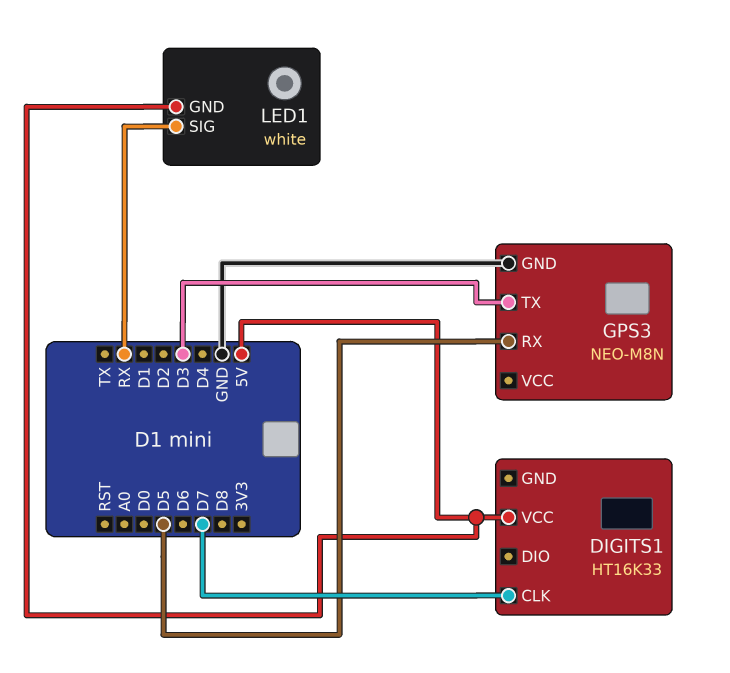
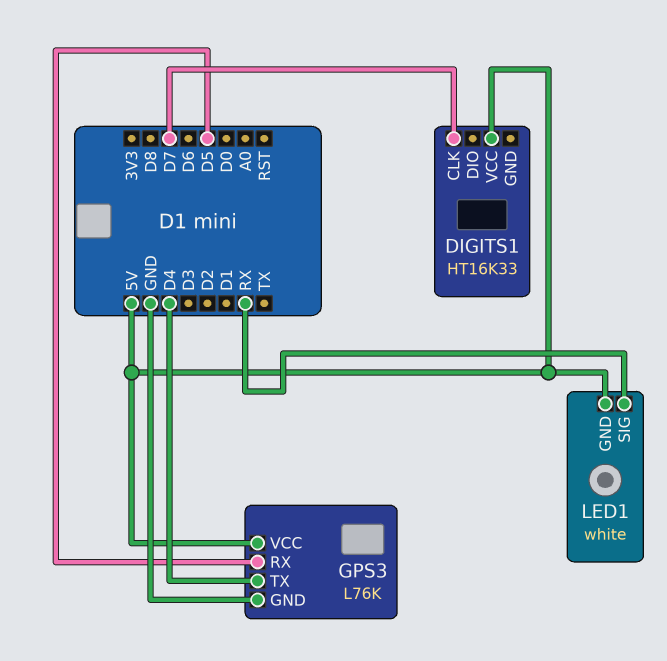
GPS3: NEO-M8N -> L76K
GPS3 pin TX: D3 -> D4
GPS3 pin VCC: none -> 5V

